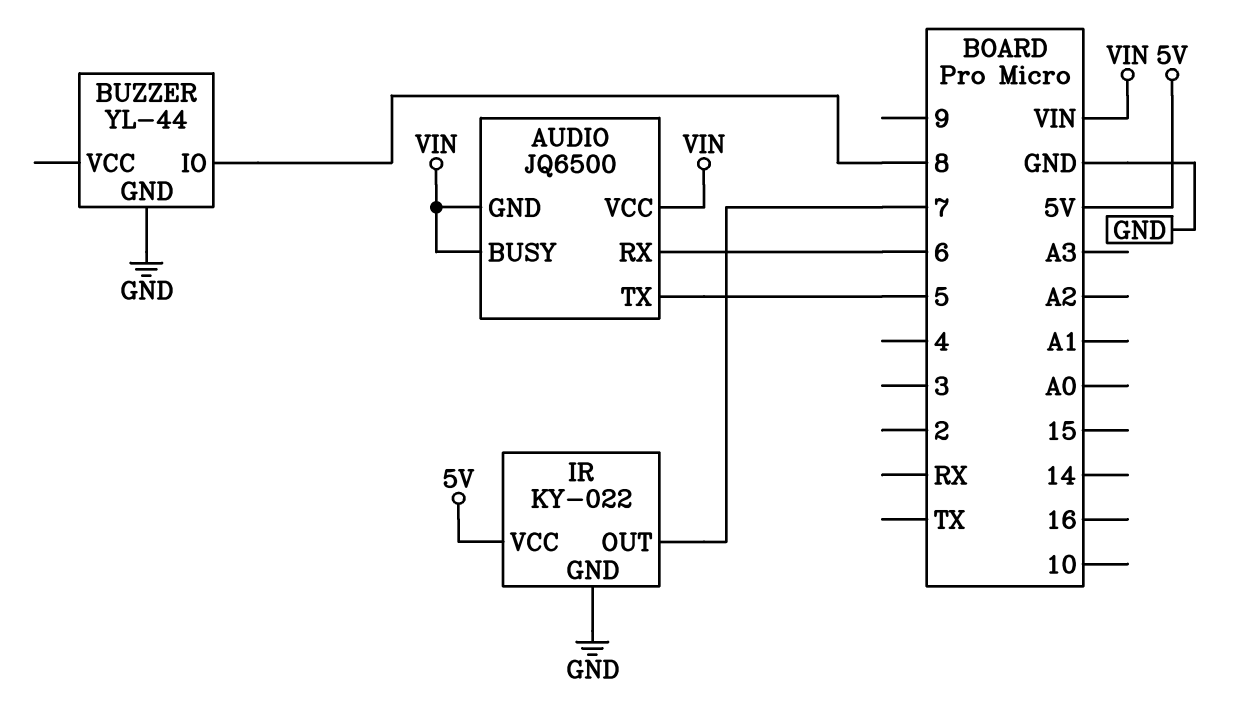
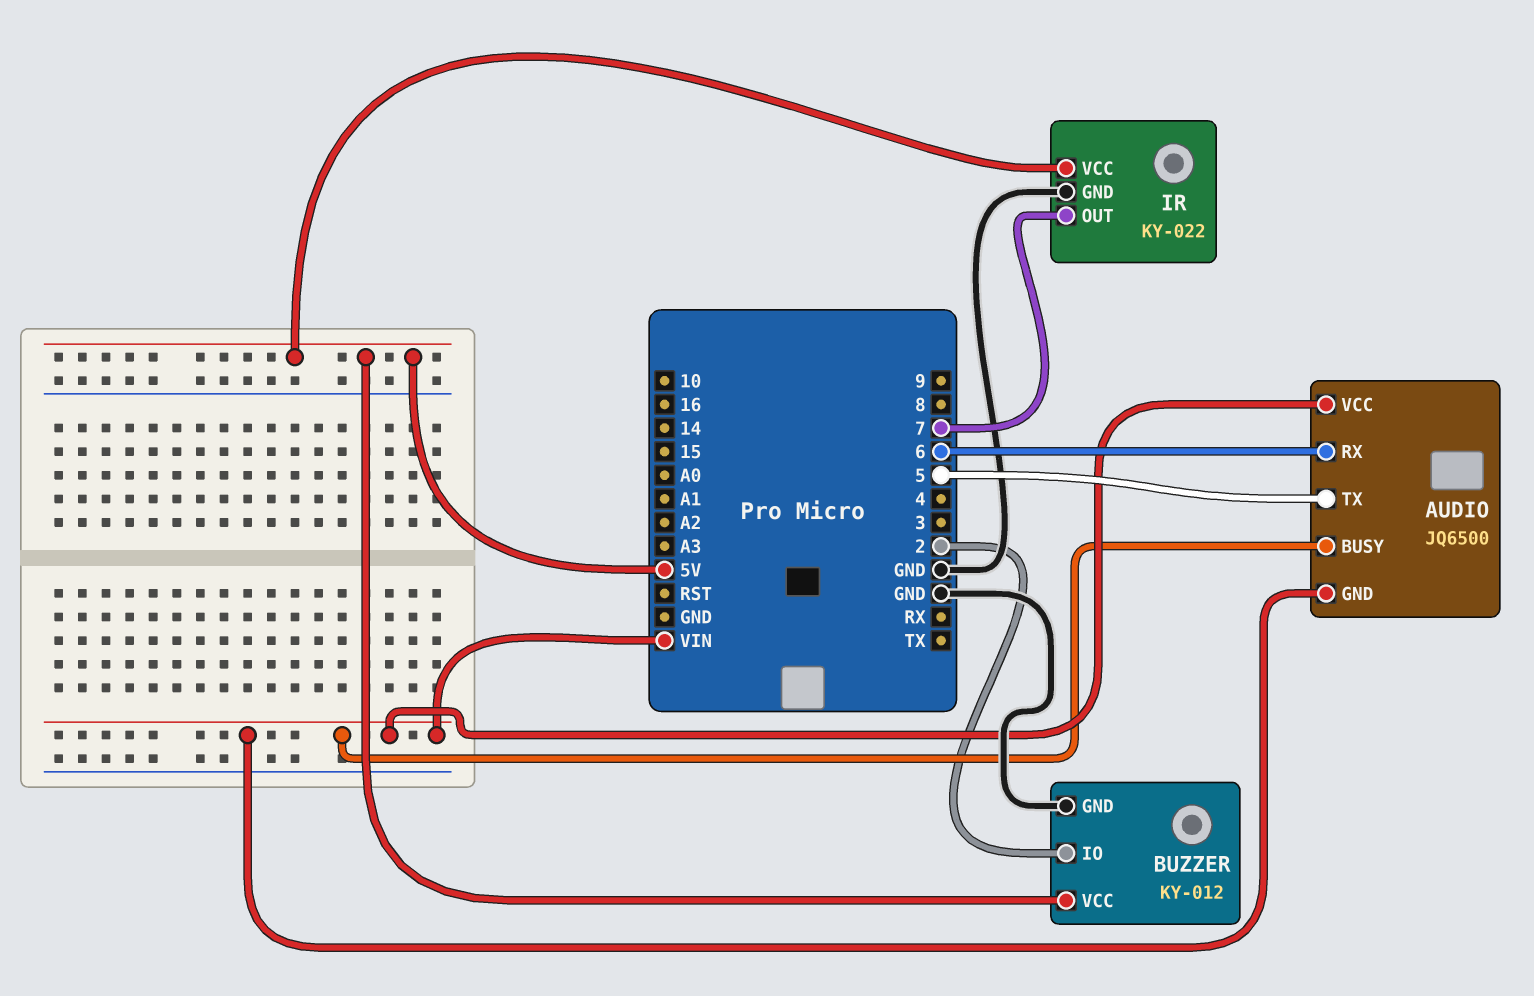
BUZZER: YL-44 -> KY-012
BUZZER pin IO: 8 -> 2
BUZZER pin VCC: none -> 5V

